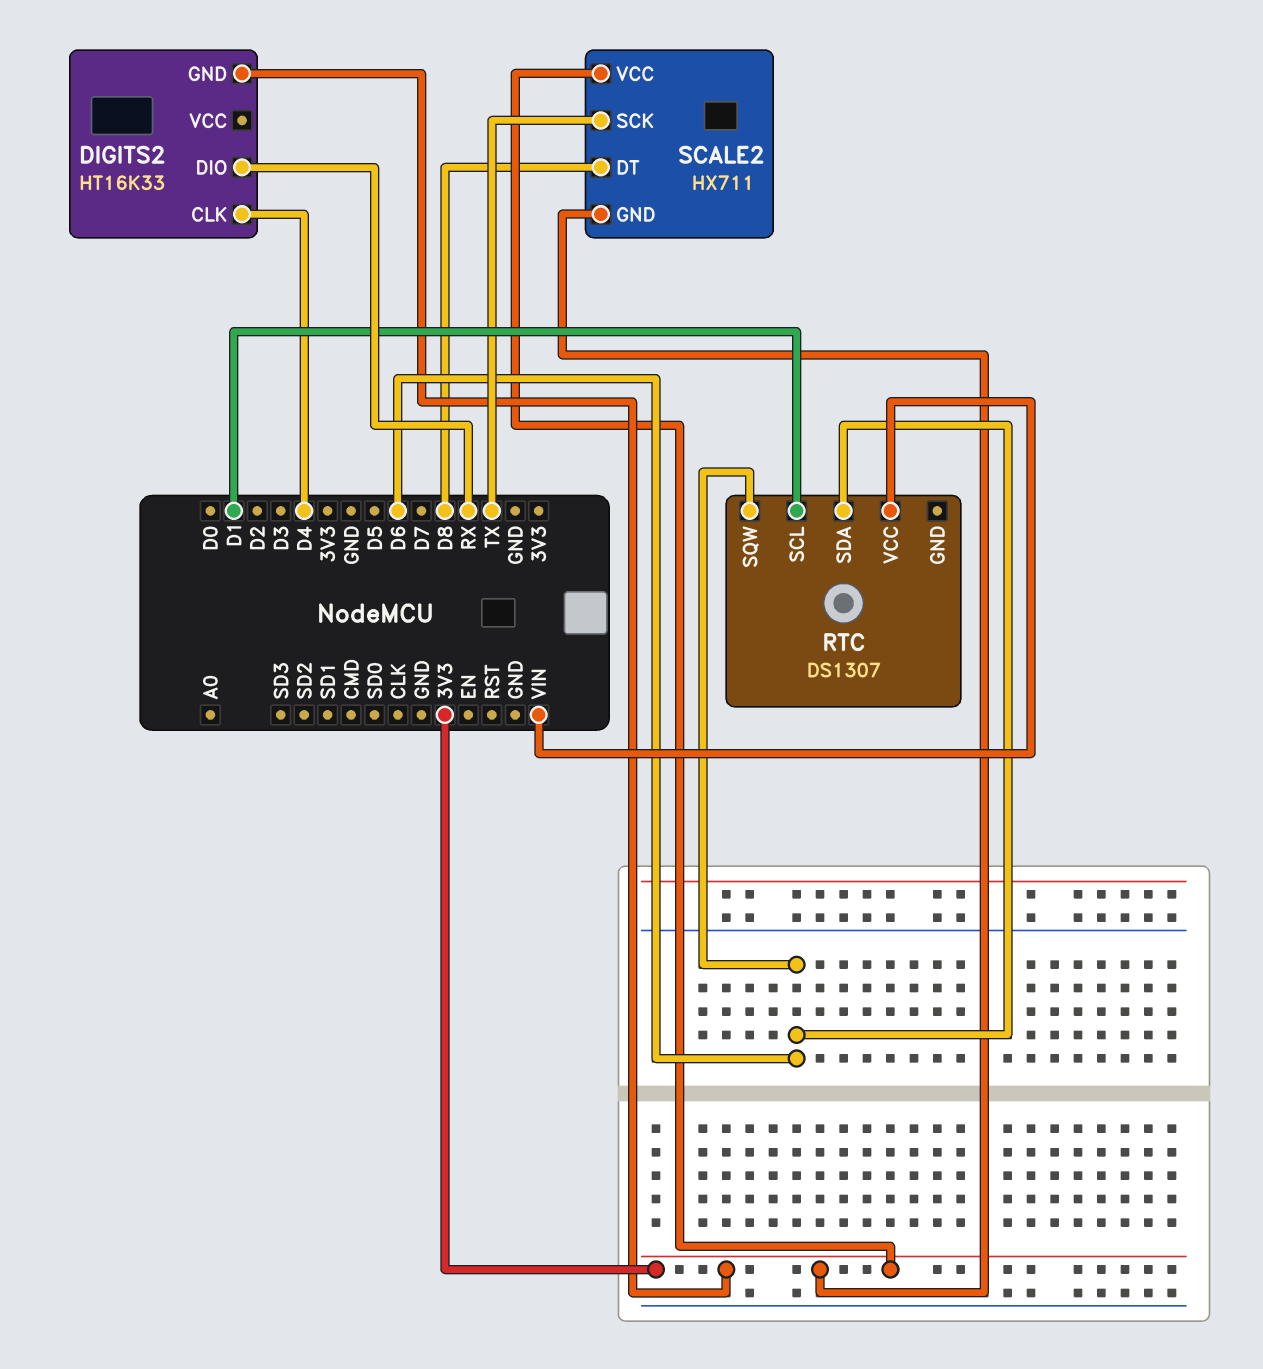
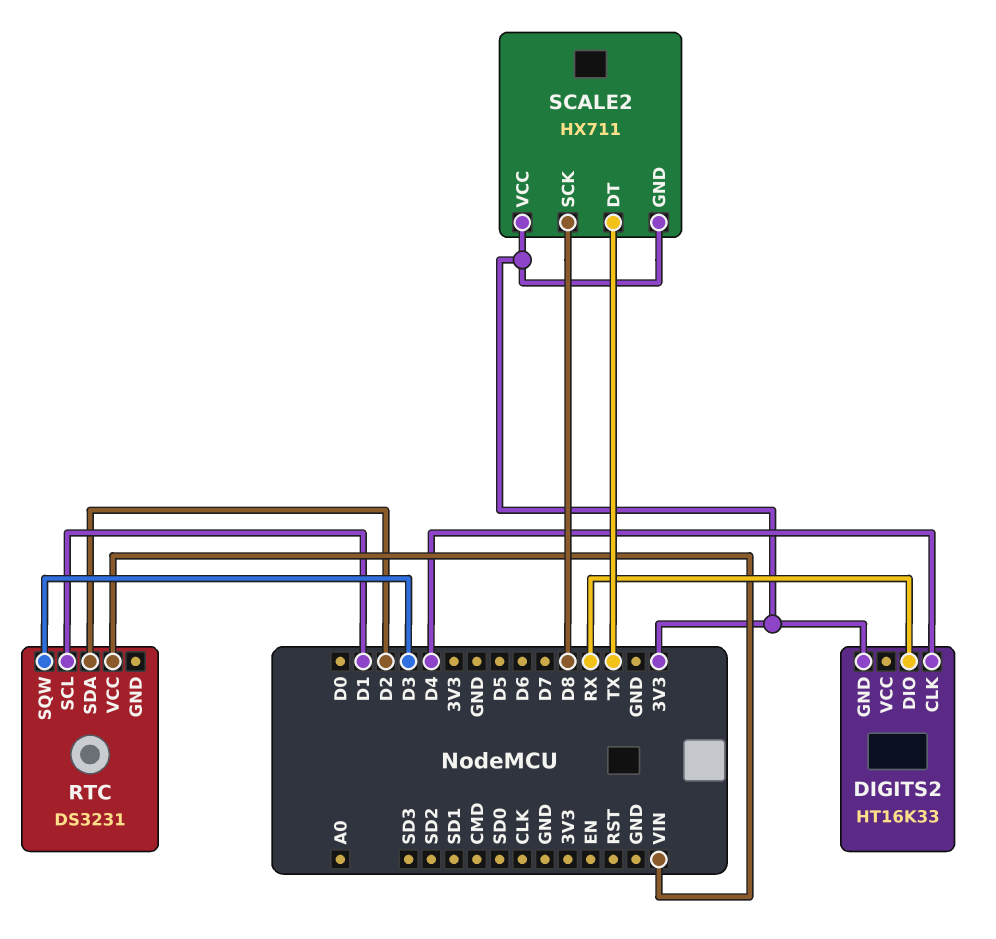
RTC: DS1307 -> DS3231
RTC pin SDA: D6 -> D2
RTC pin SQW: D6 -> D3
SCALE2 pin DT: D8 -> TX
SCALE2 pin SCK: TX -> D8

